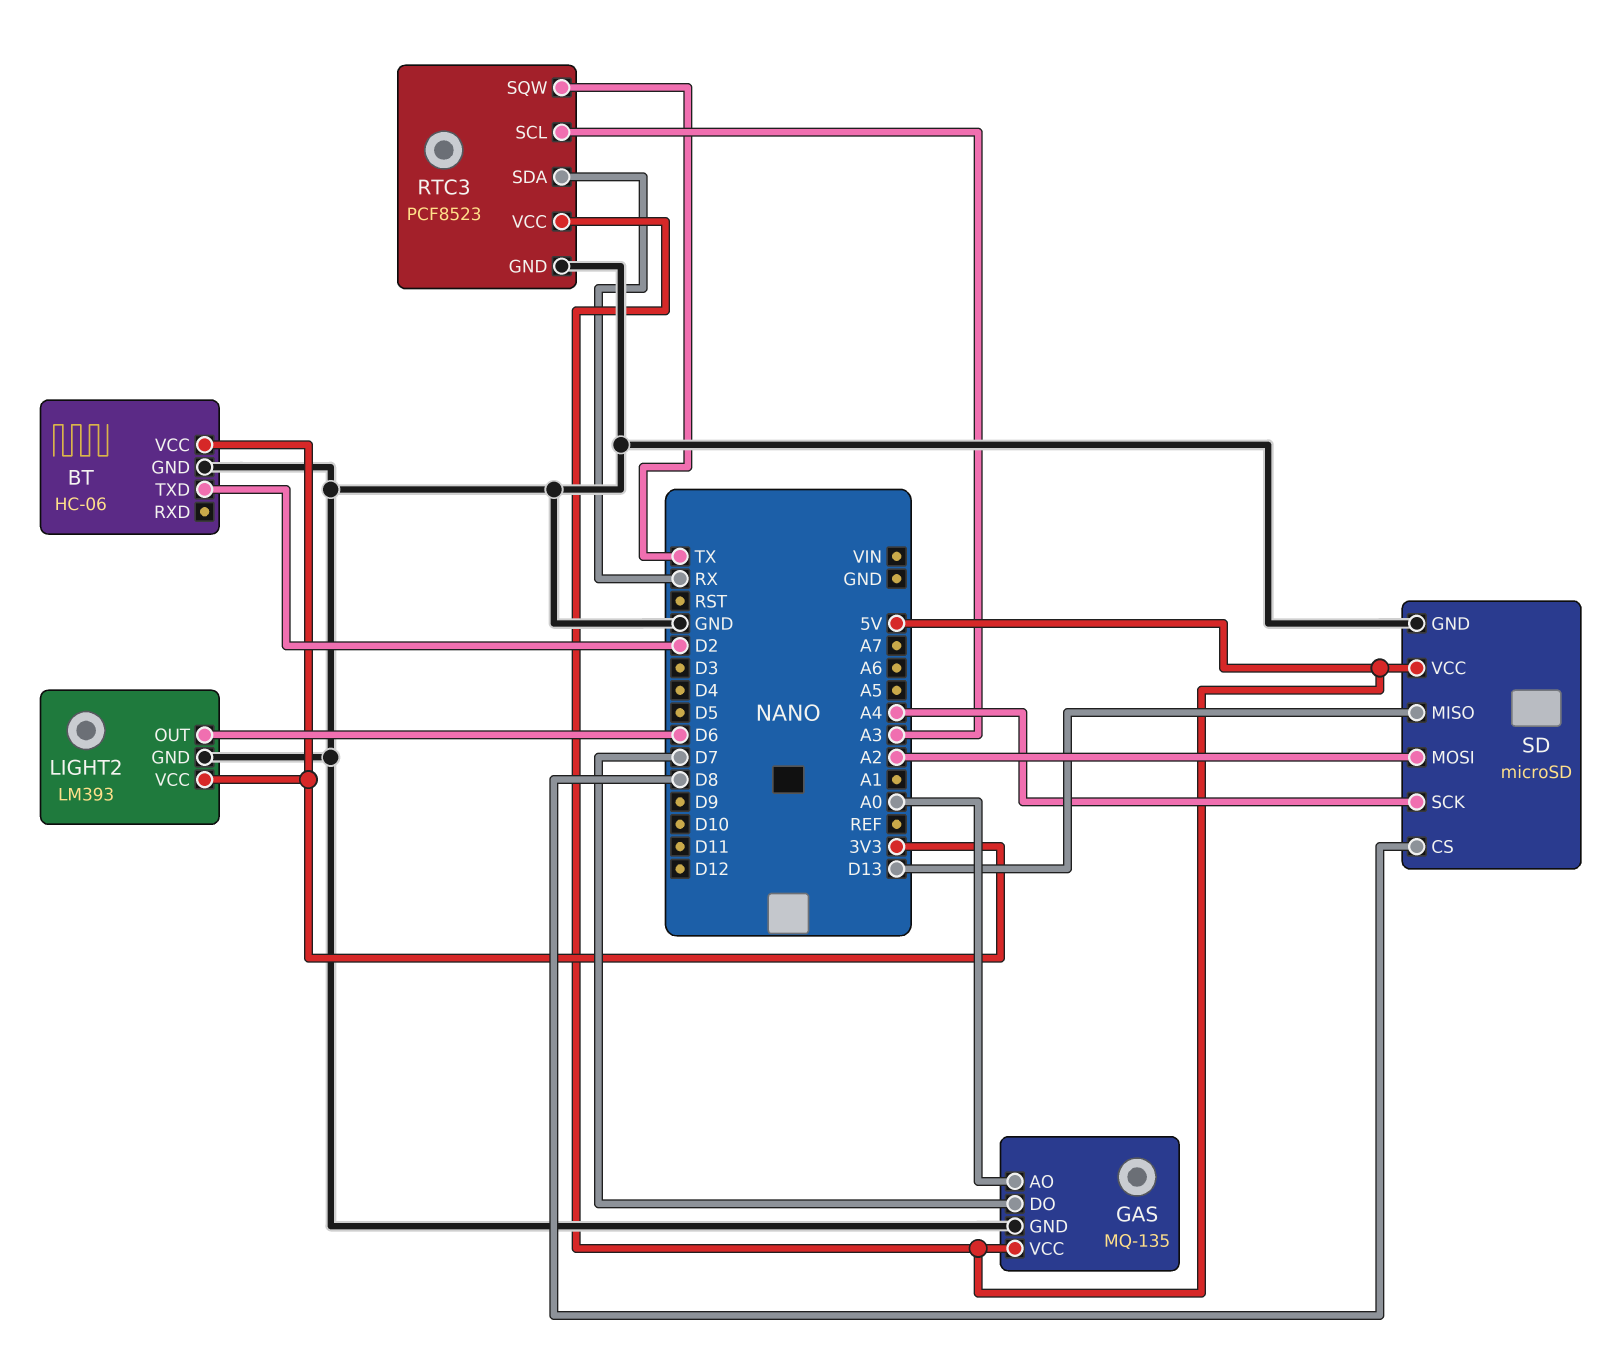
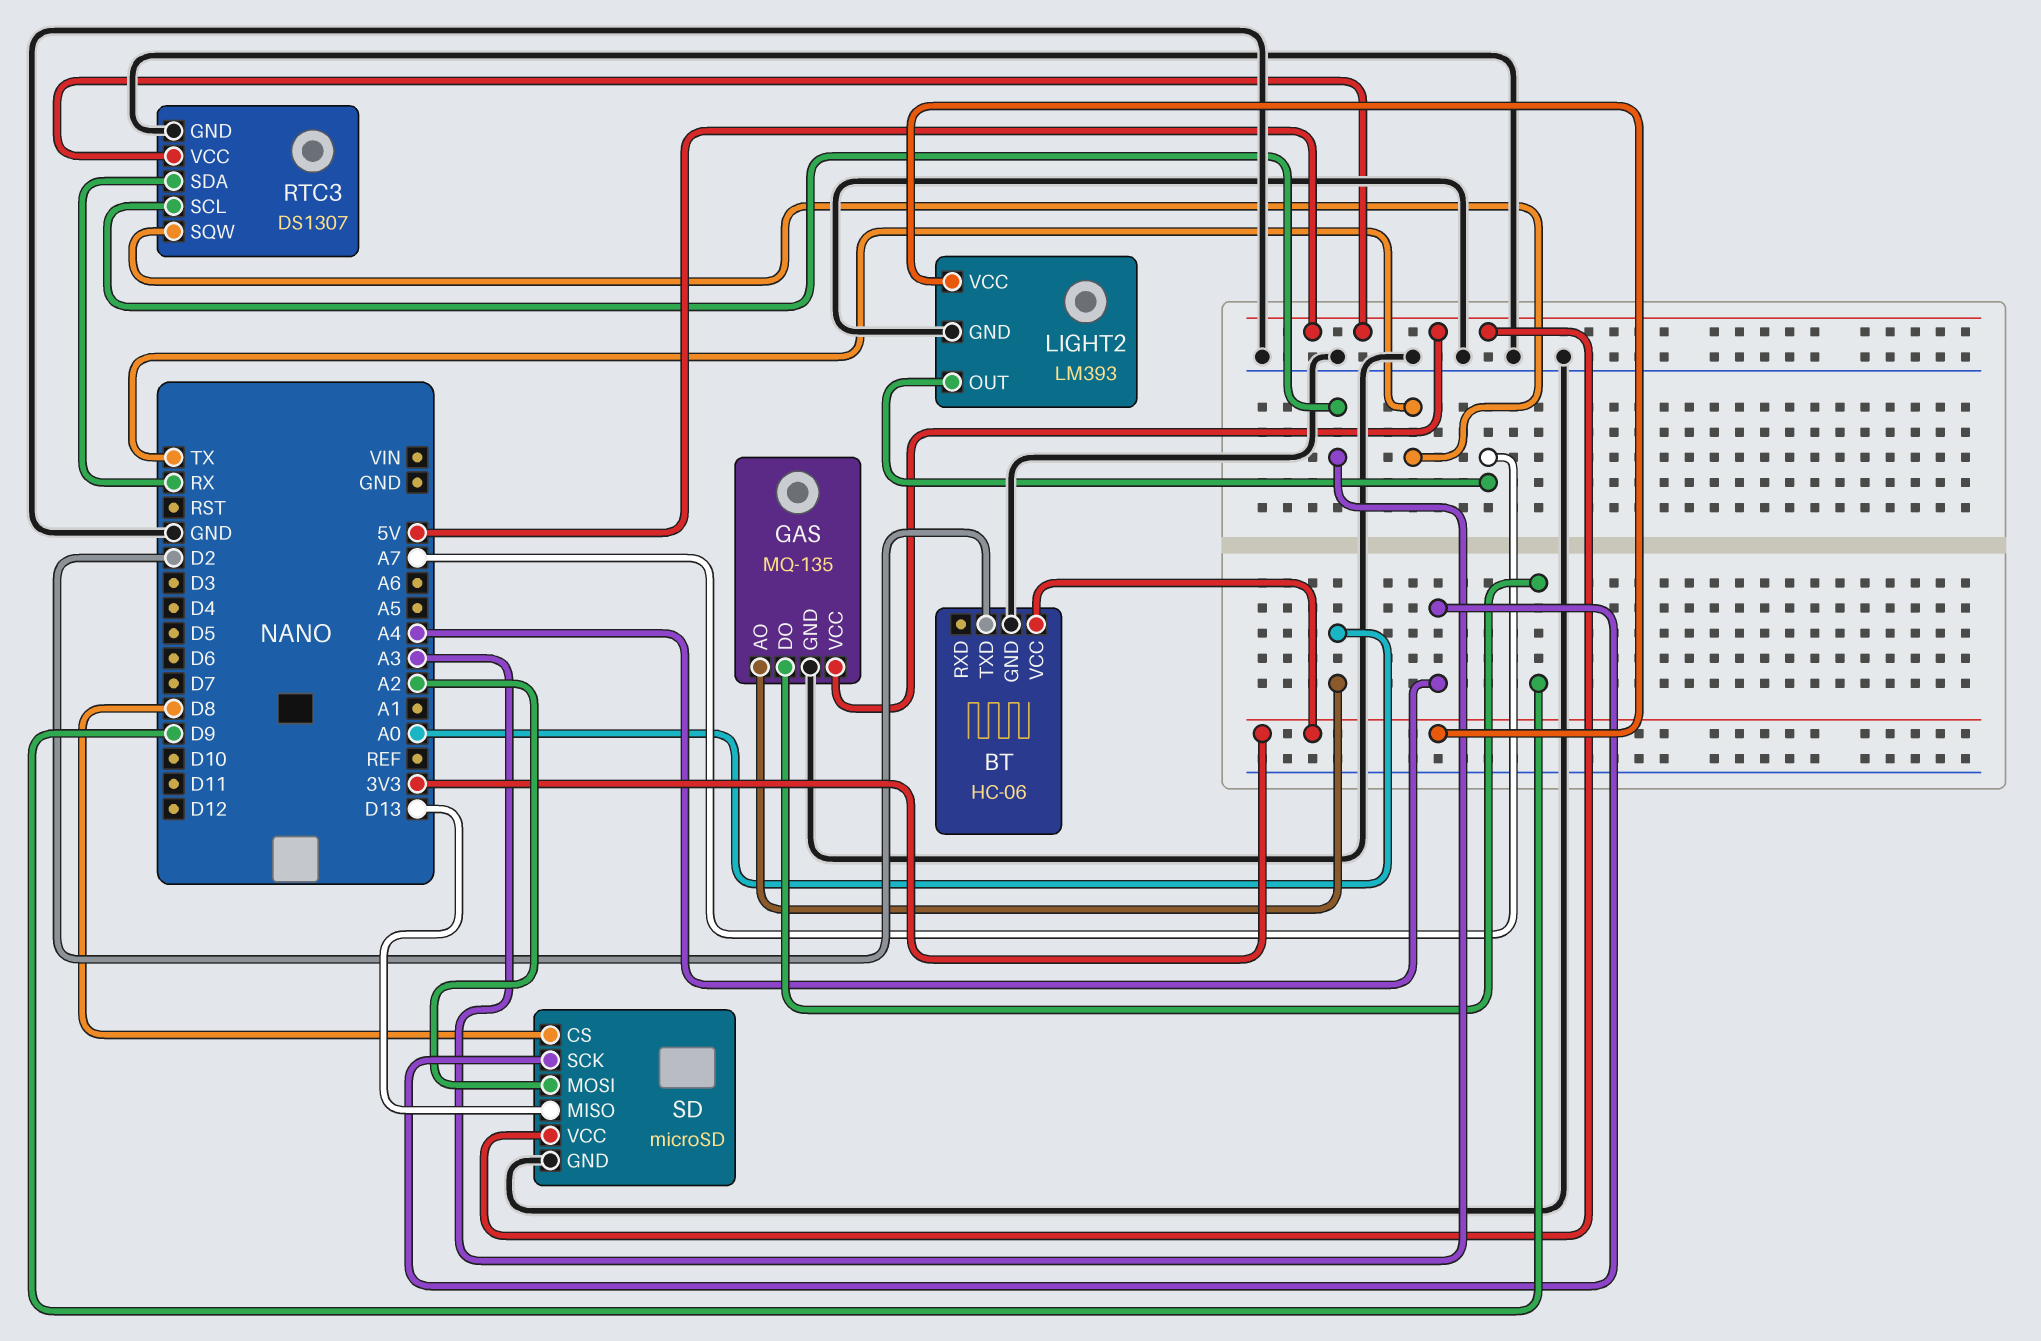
GAS pin DO: D7 -> D9
LIGHT2 pin OUT: D6 -> A7
RTC3: PCF8523 -> DS1307

